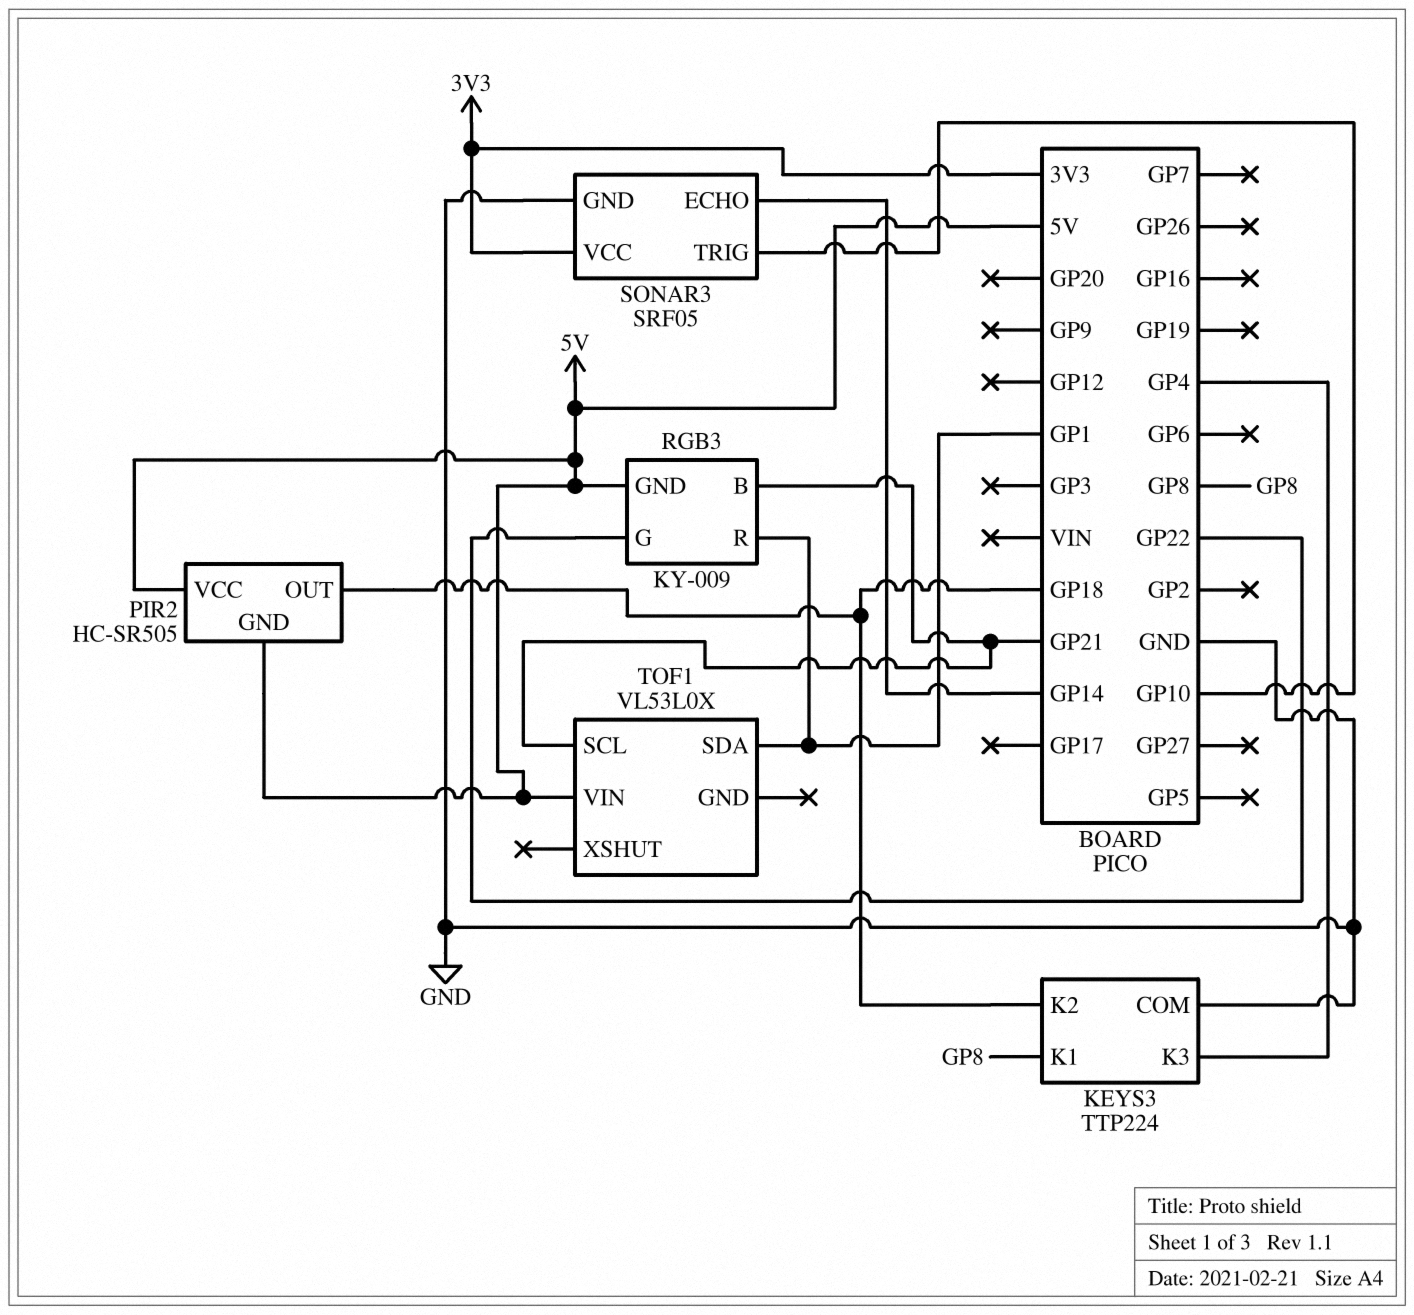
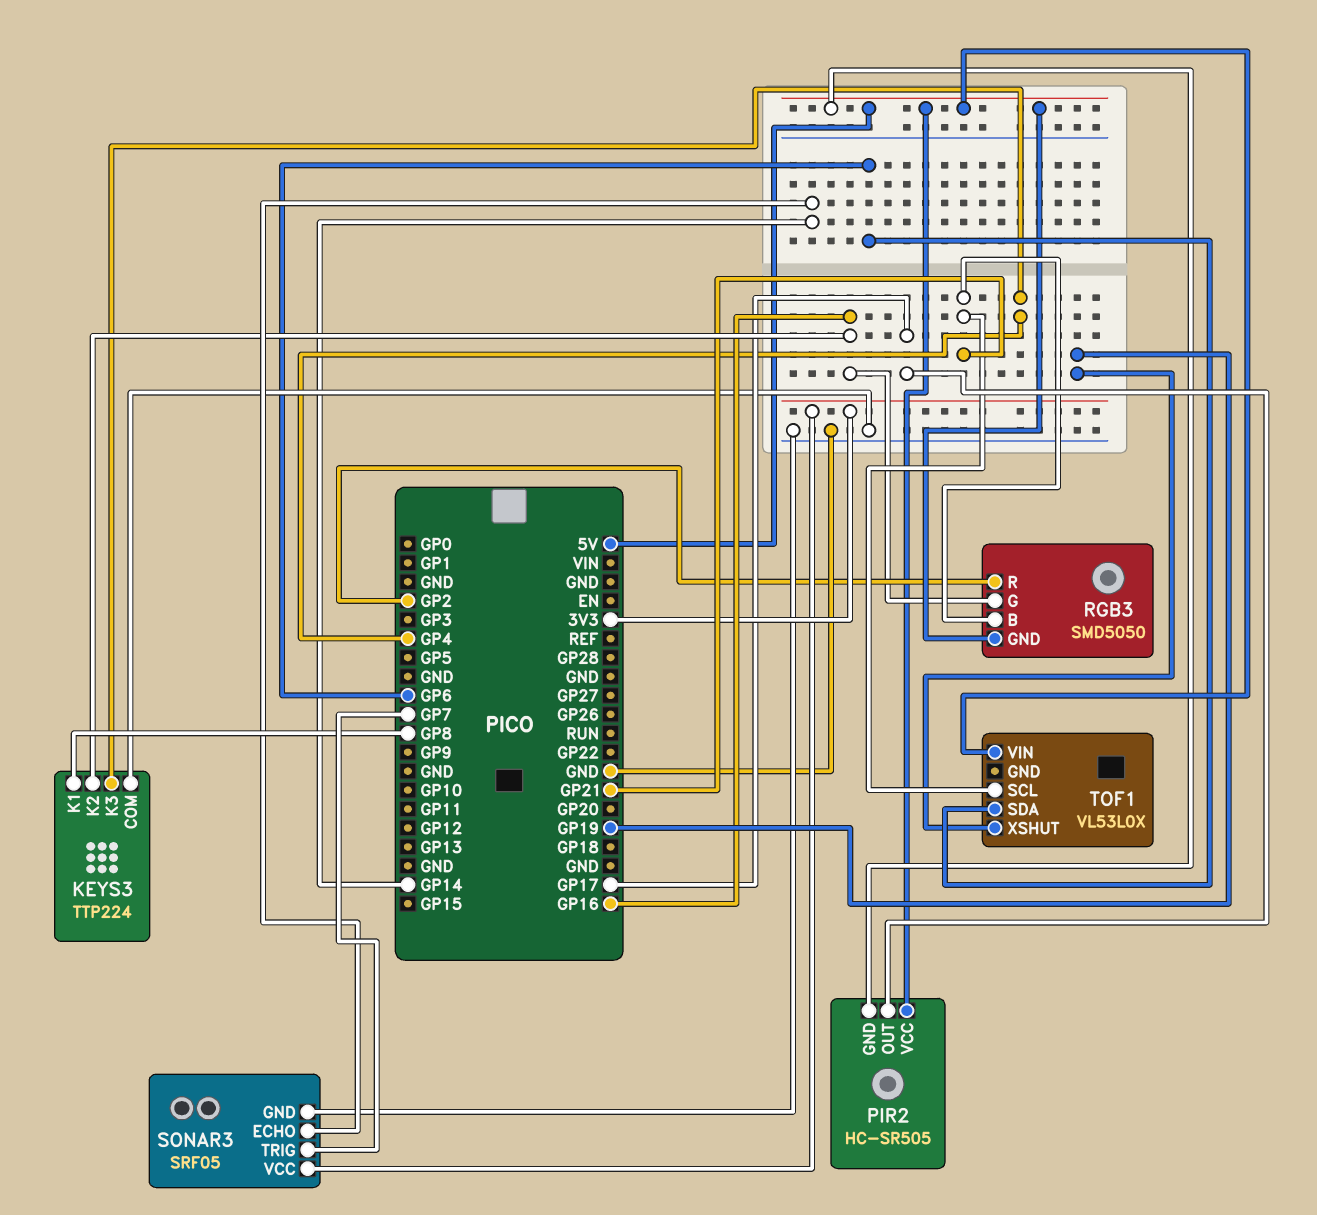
KEYS3 pin K2: GP18 -> GP16
PIR2 pin OUT: GP18 -> GP17
RGB3: KY-009 -> SMD5050
RGB3 pin G: GP22 -> GP16
RGB3 pin R: GP1 -> GP2
SONAR3 pin TRIG: GP10 -> GP7
TOF1 pin SDA: GP1 -> GP6
TOF1 pin XSHUT: none -> GP19

